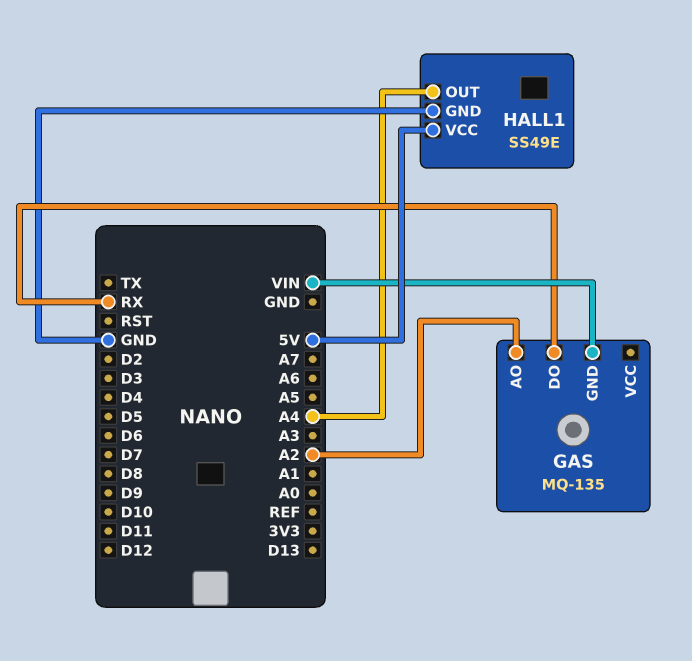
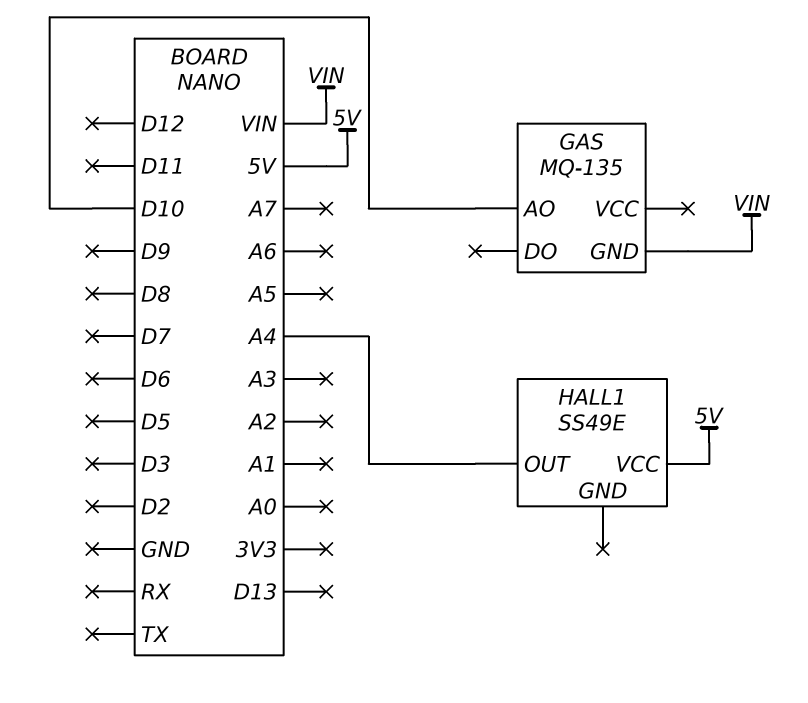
GAS pin AO: A2 -> D10
GAS pin DO: RX -> none
HALL1 pin GND: GND -> none

